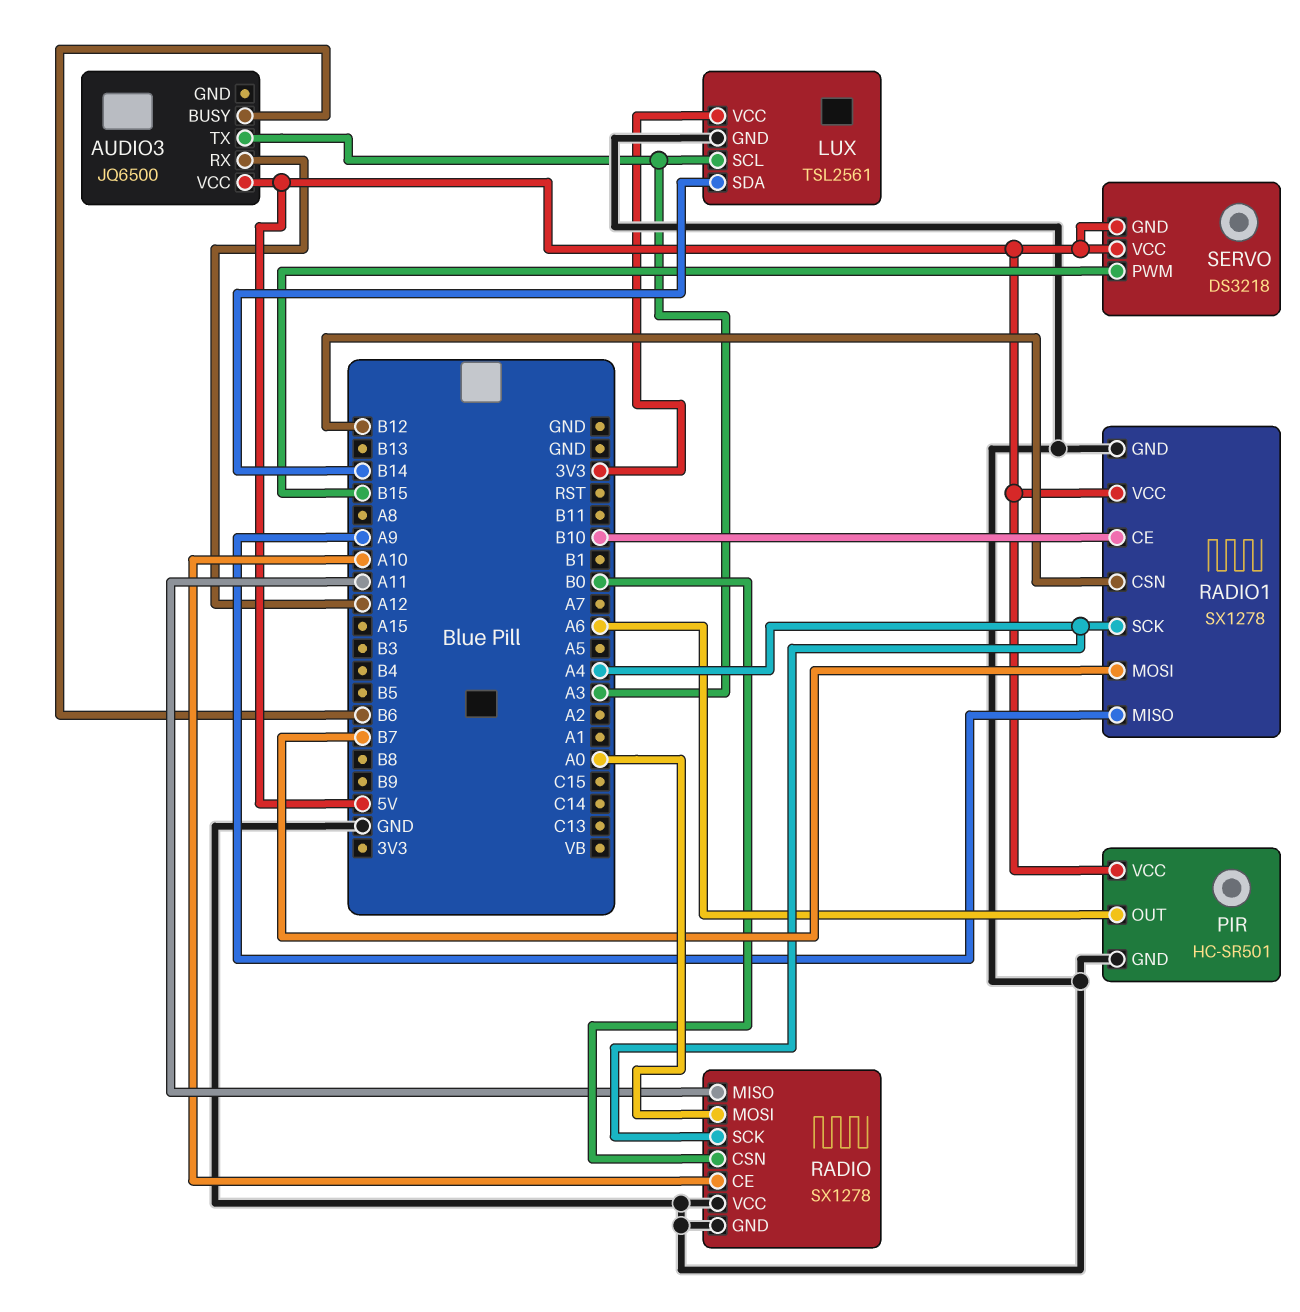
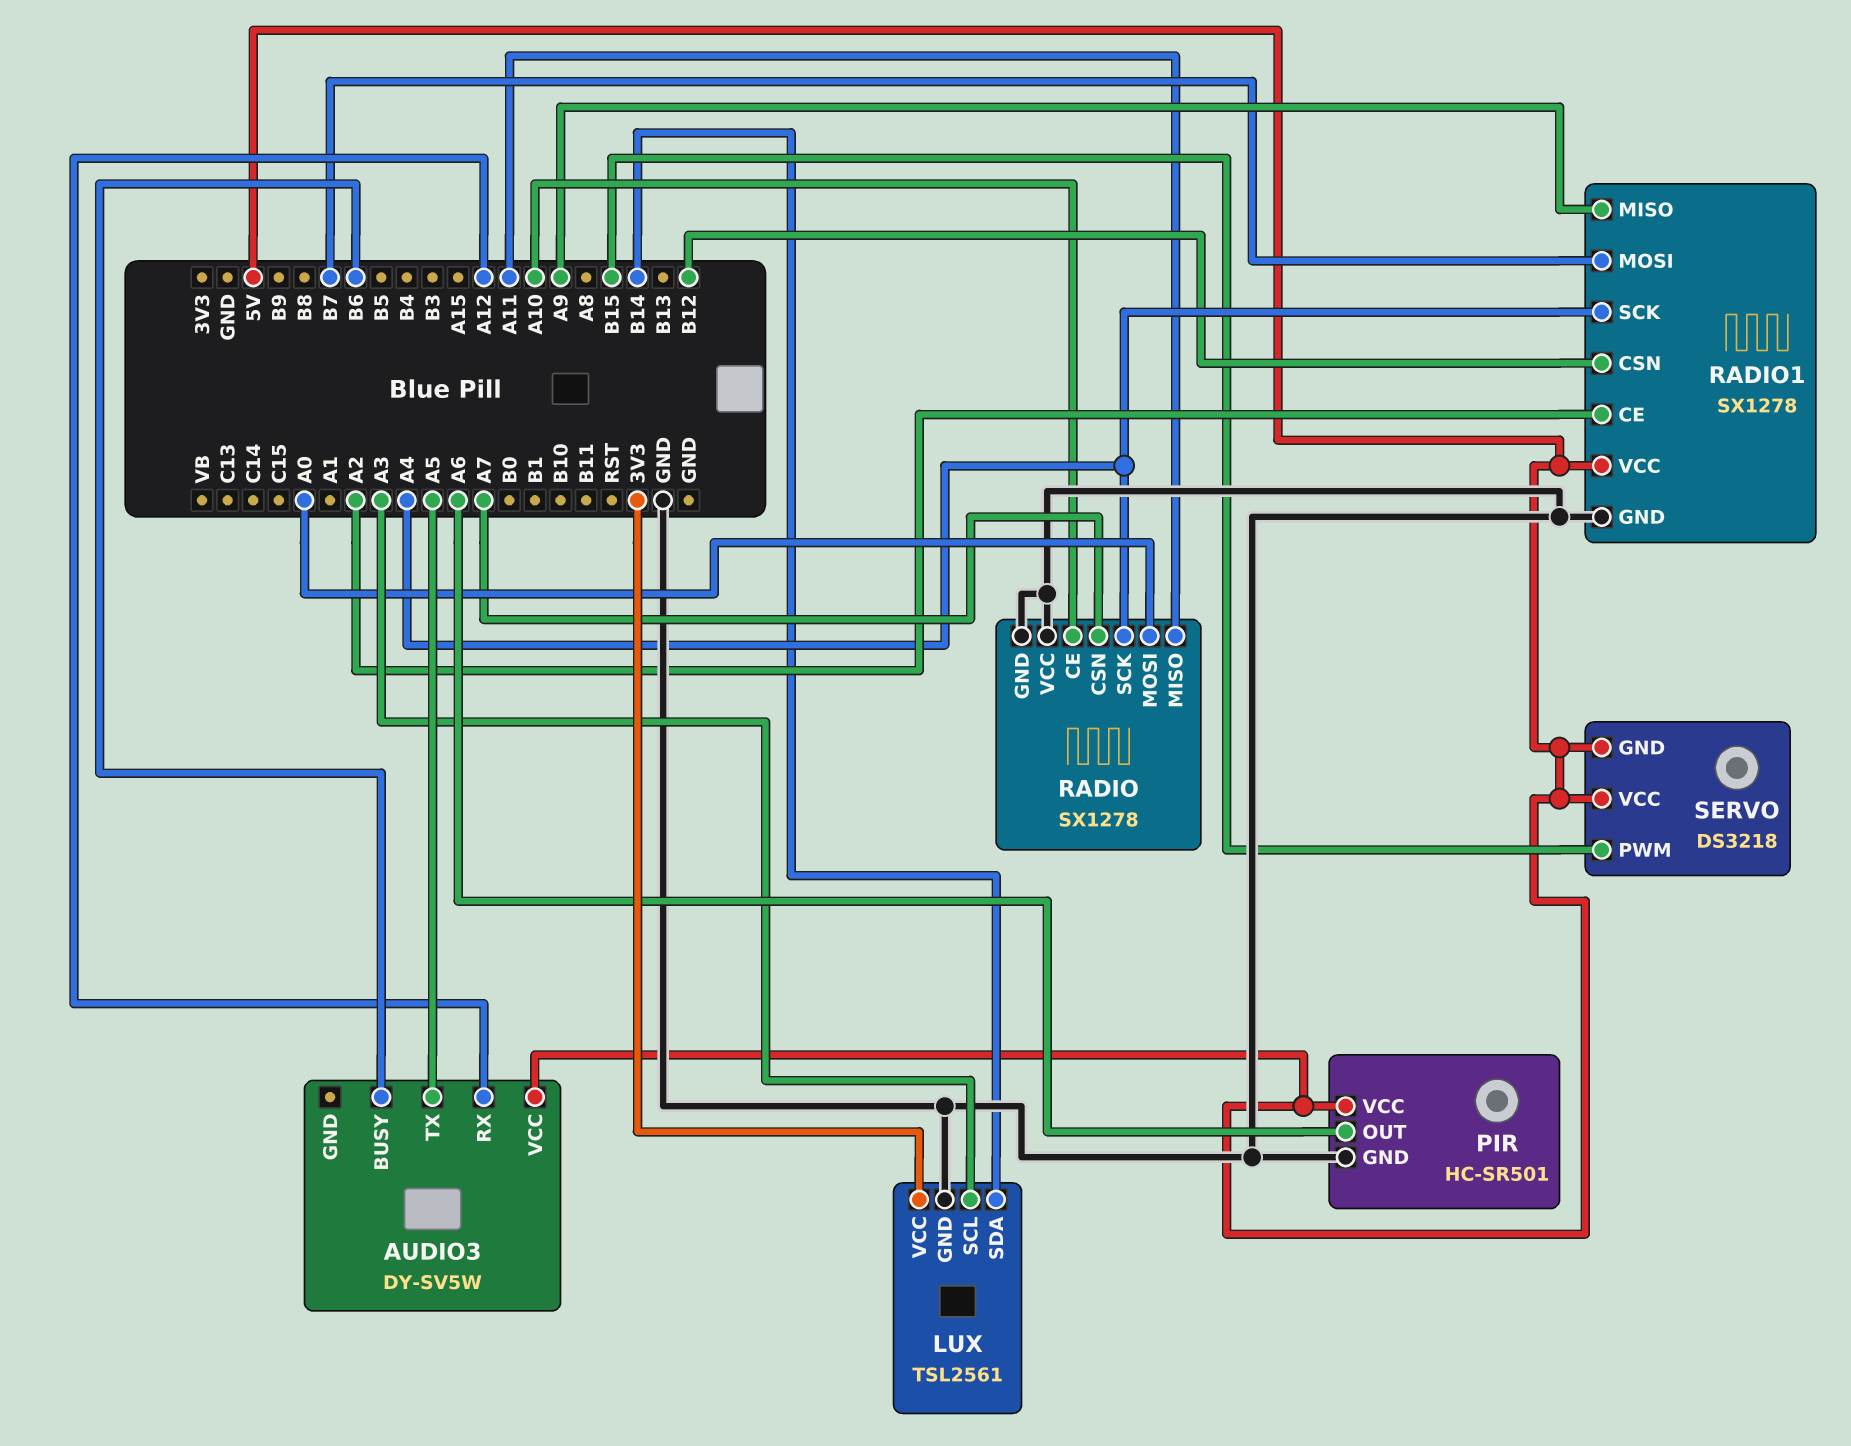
AUDIO3: JQ6500 -> DY-SV5W
AUDIO3 pin TX: A3 -> A5
RADIO pin CSN: B0 -> A7
RADIO1 pin CE: B10 -> A2

